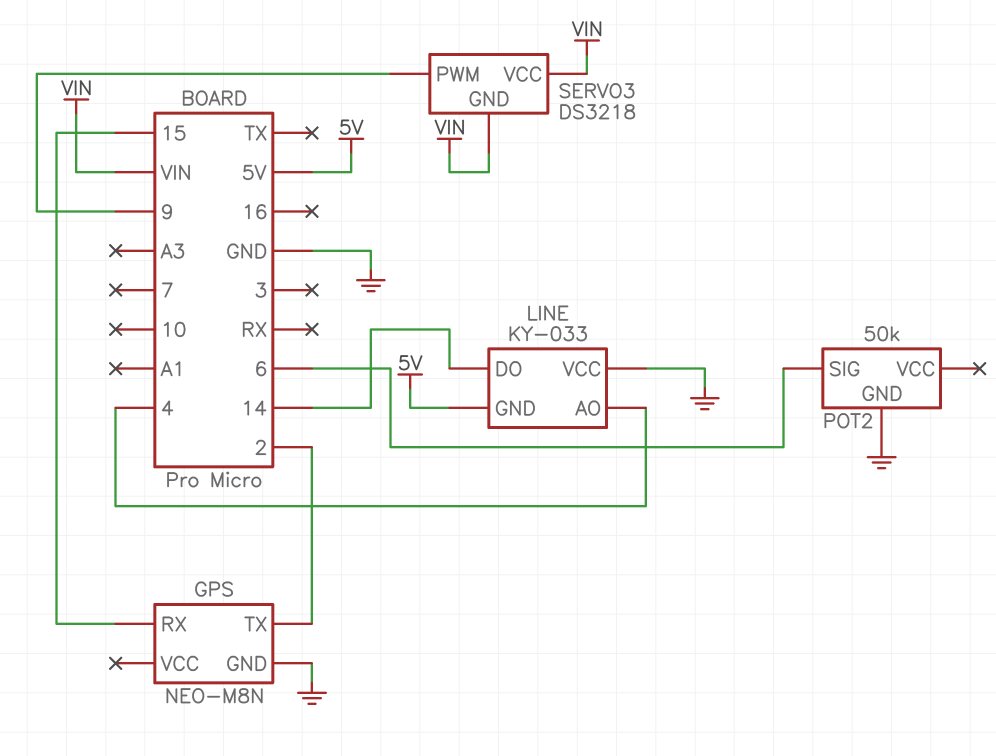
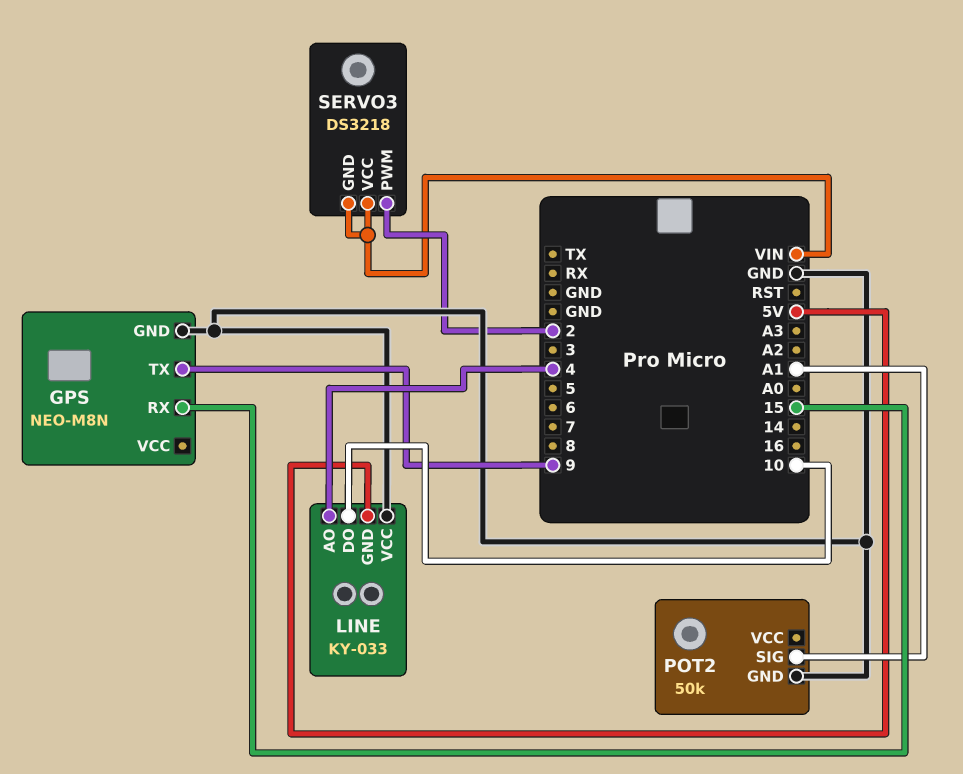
GPS pin TX: 2 -> 9
LINE pin DO: 14 -> 10
POT2 pin SIG: 6 -> A1
SERVO3 pin PWM: 9 -> 2

